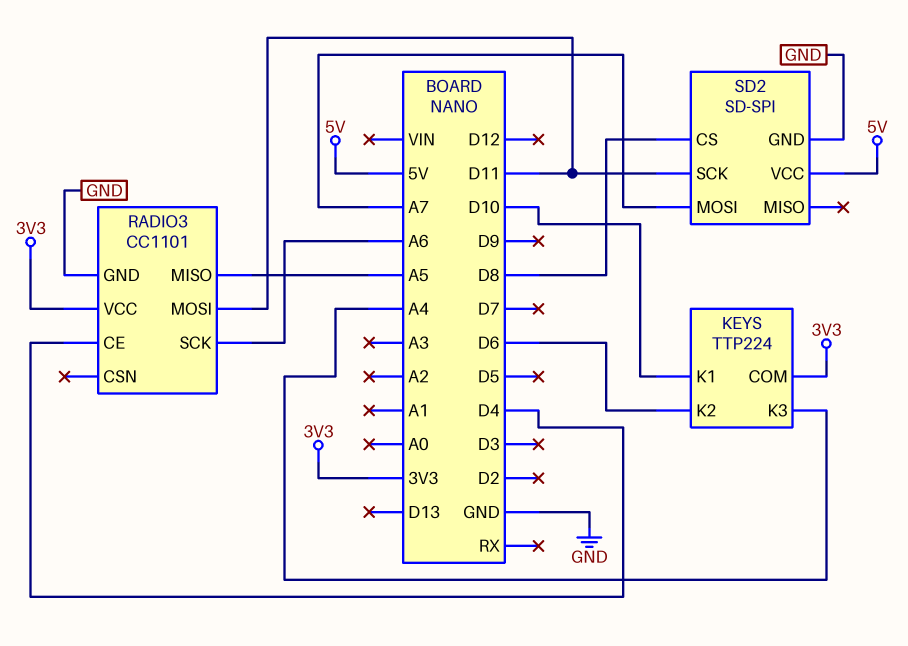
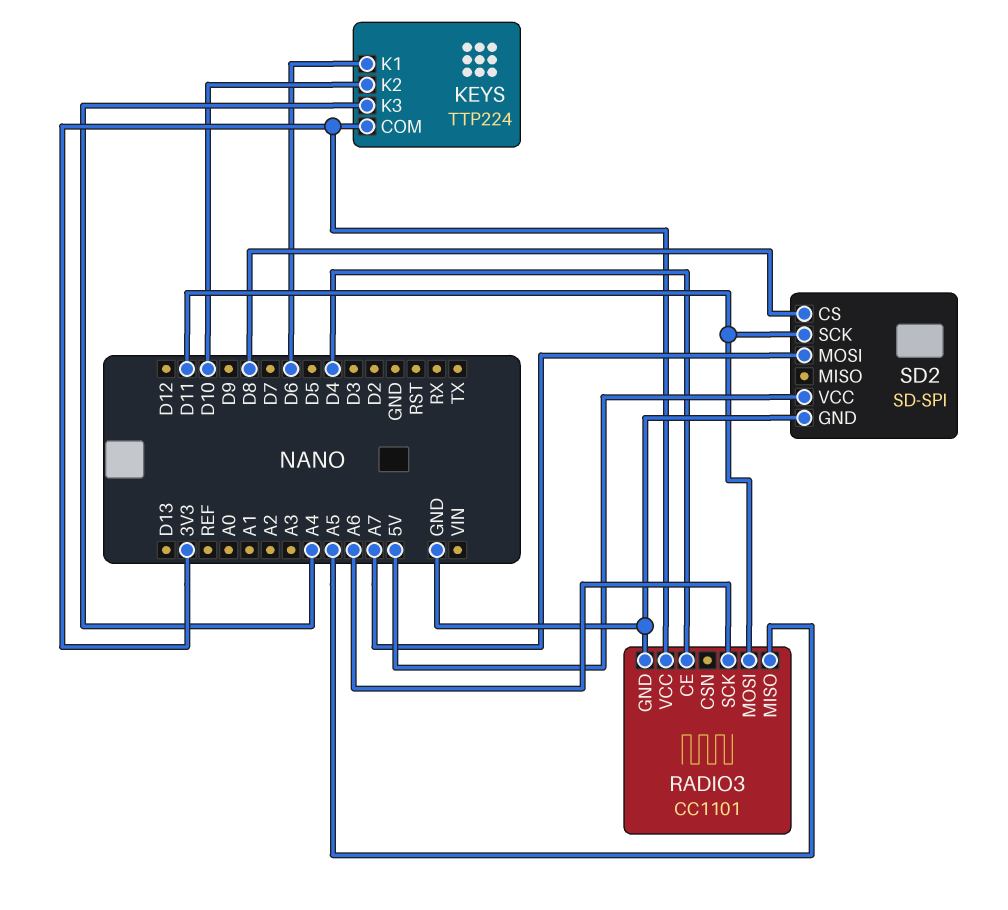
KEYS pin K1: D10 -> D6
KEYS pin K2: D6 -> D10

